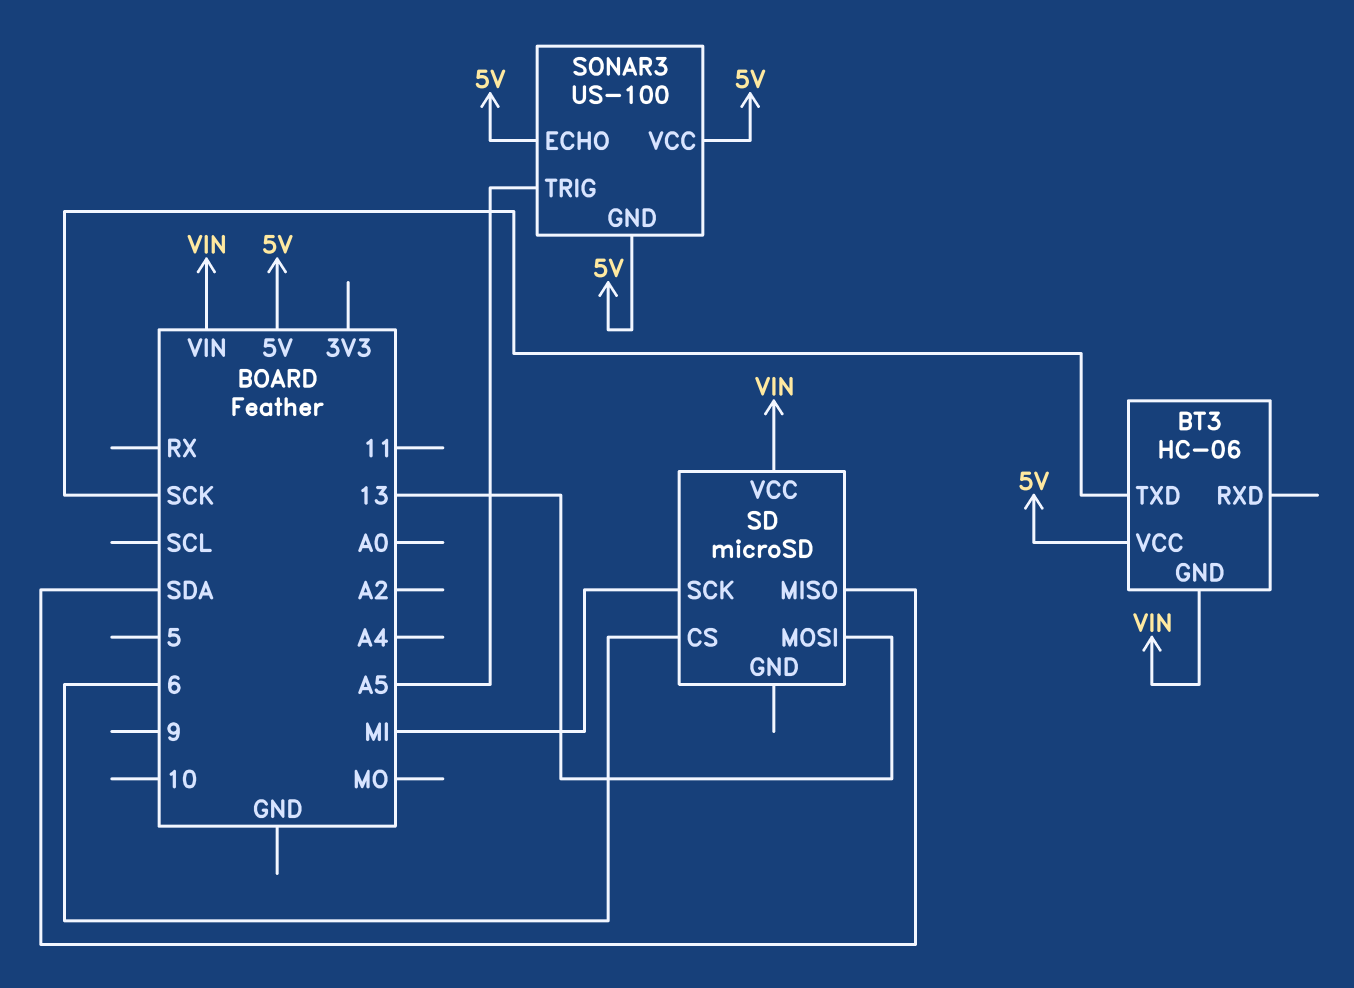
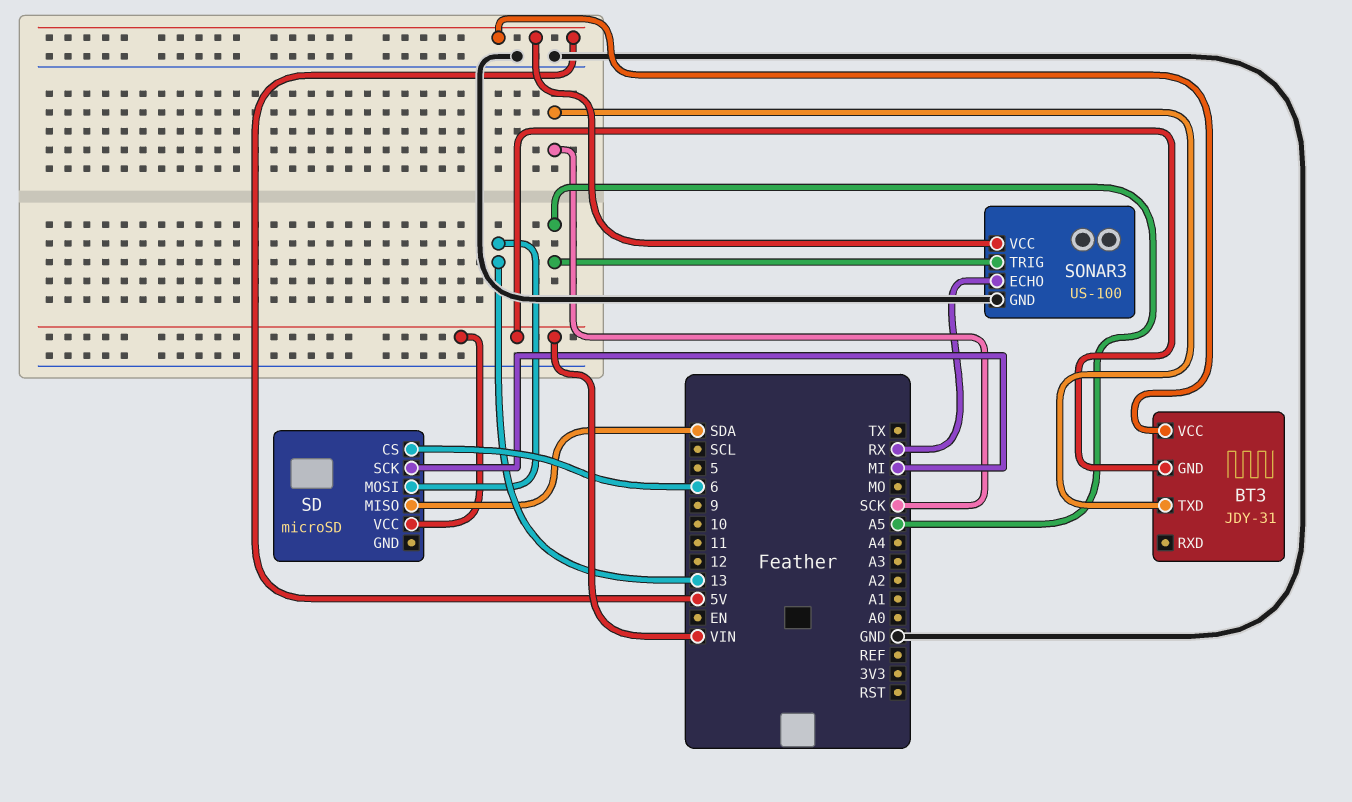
BT3: HC-06 -> JDY-31
SONAR3 pin ECHO: 5V -> RX
SONAR3 pin GND: 5V -> GND

